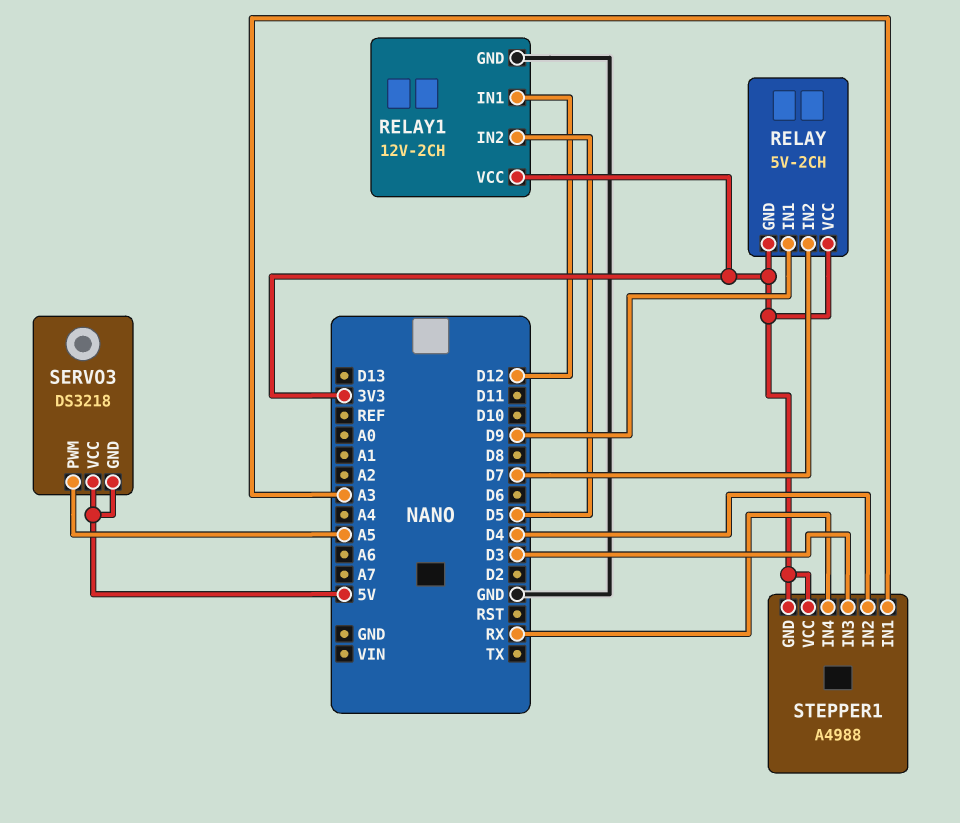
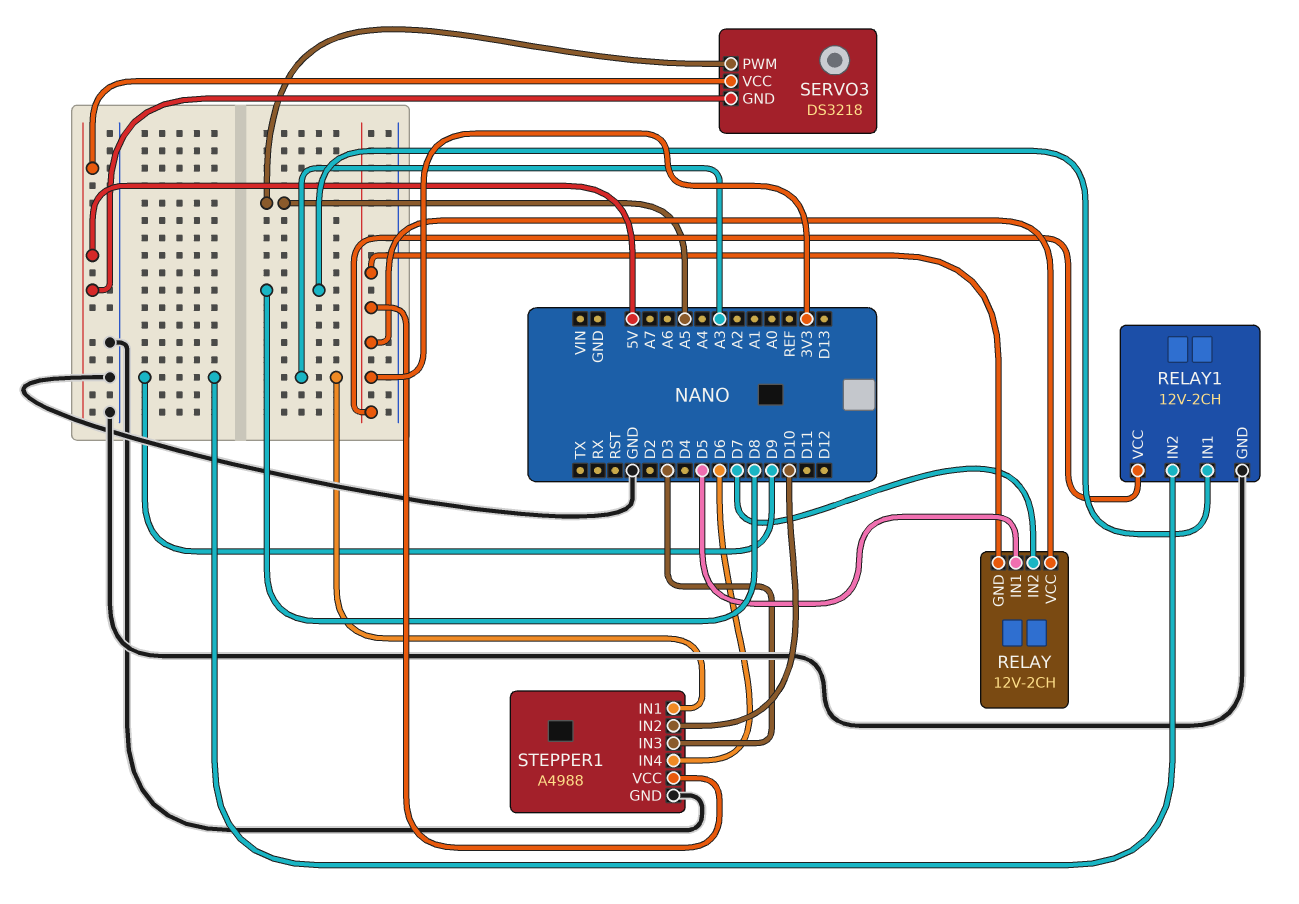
RELAY: 5V-2CH -> 12V-2CH
RELAY pin IN1: D9 -> D5
RELAY1 pin IN1: D12 -> D8
RELAY1 pin IN2: D5 -> D9
STEPPER1 pin GND: 3V3 -> GND
STEPPER1 pin IN2: D4 -> D10
STEPPER1 pin IN4: RX -> D6

